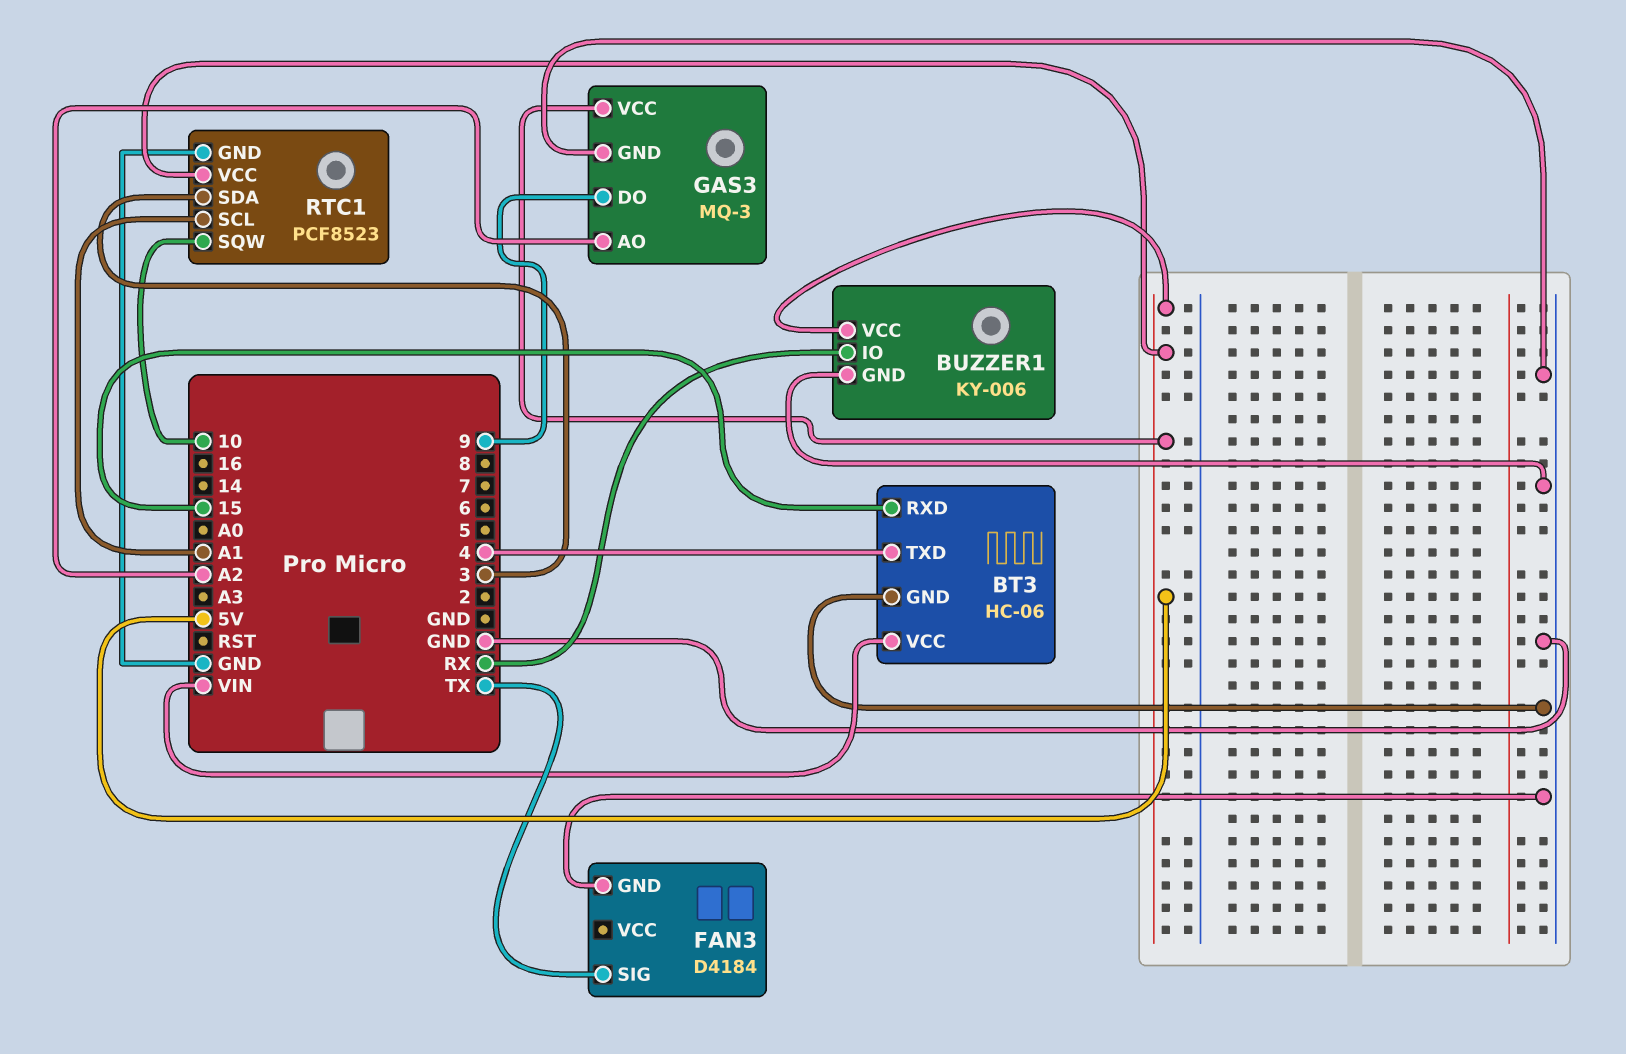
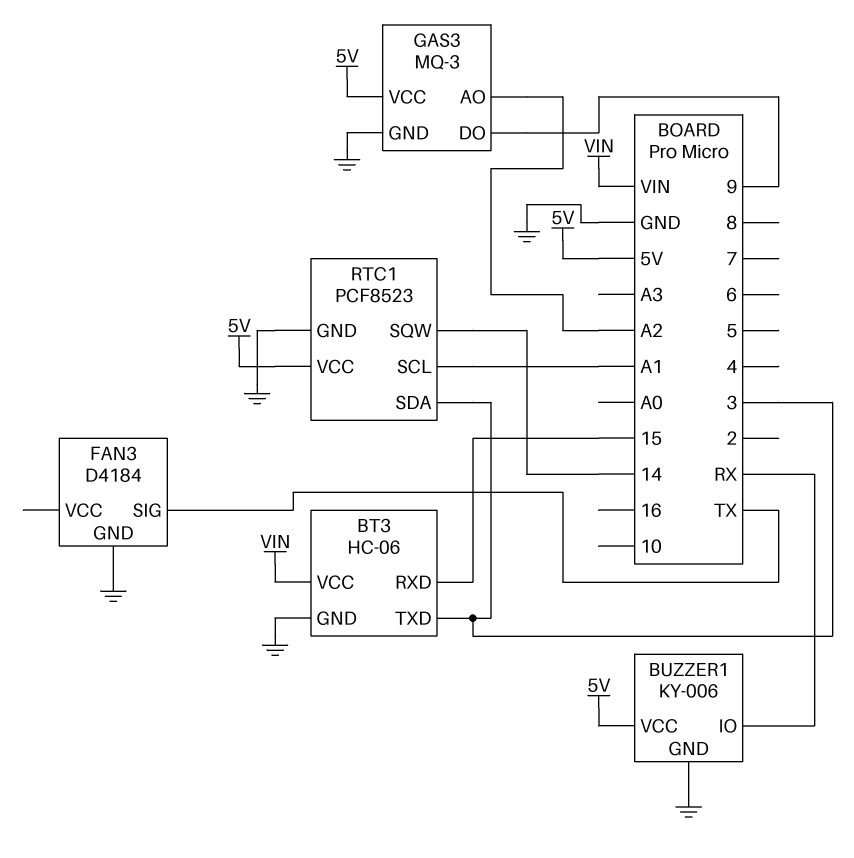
BT3 pin TXD: 4 -> 3
RTC1 pin SQW: 10 -> 14

